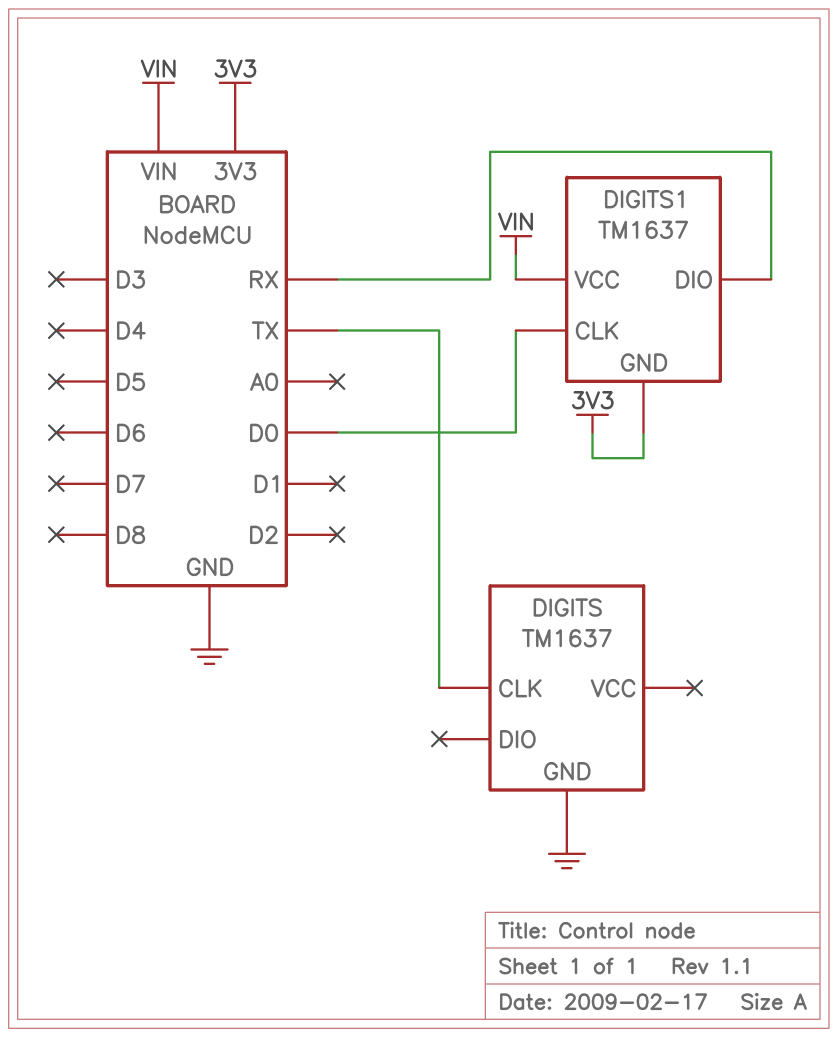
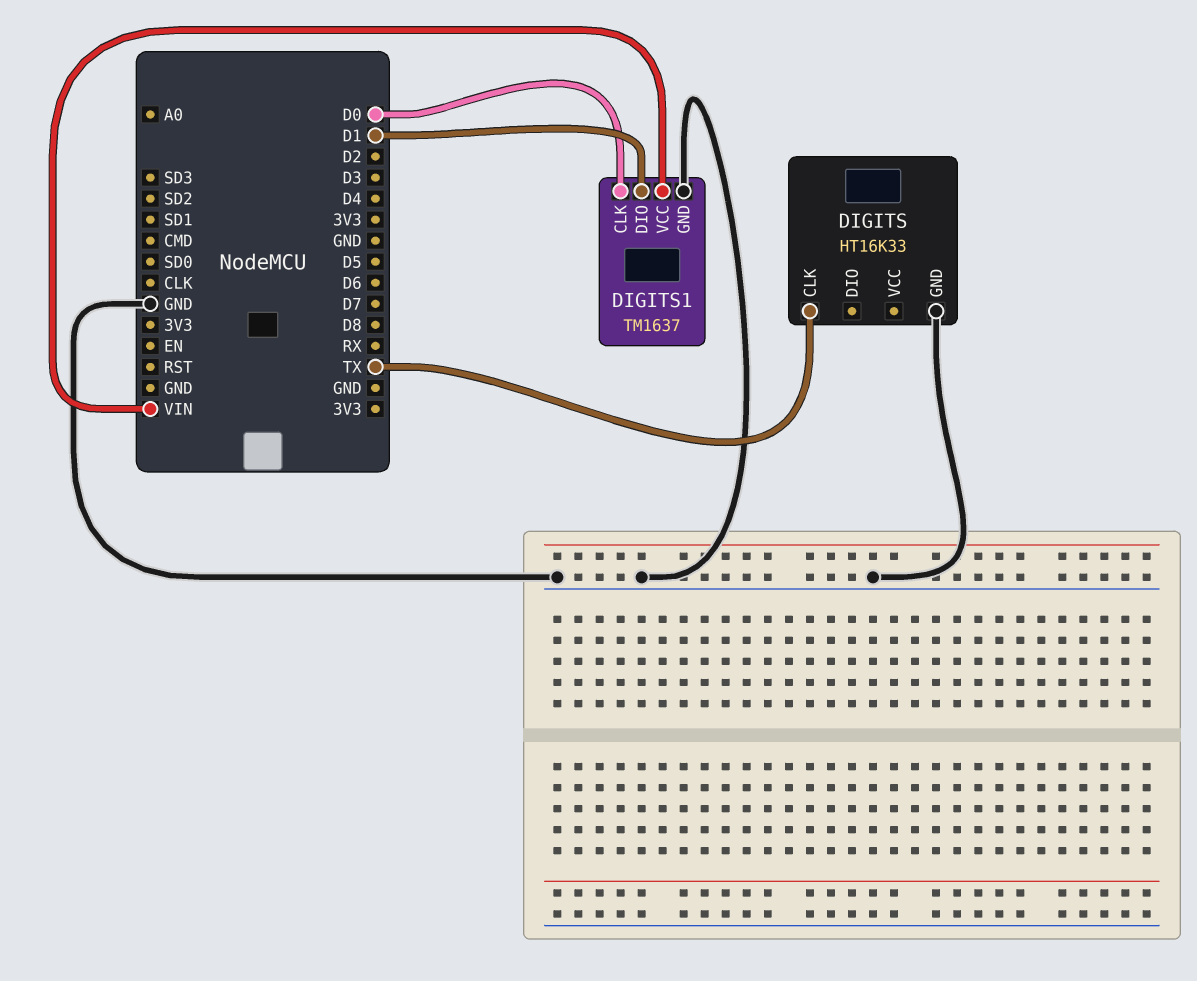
DIGITS: TM1637 -> HT16K33
DIGITS1 pin DIO: RX -> D1
DIGITS1 pin GND: 3V3 -> GND

